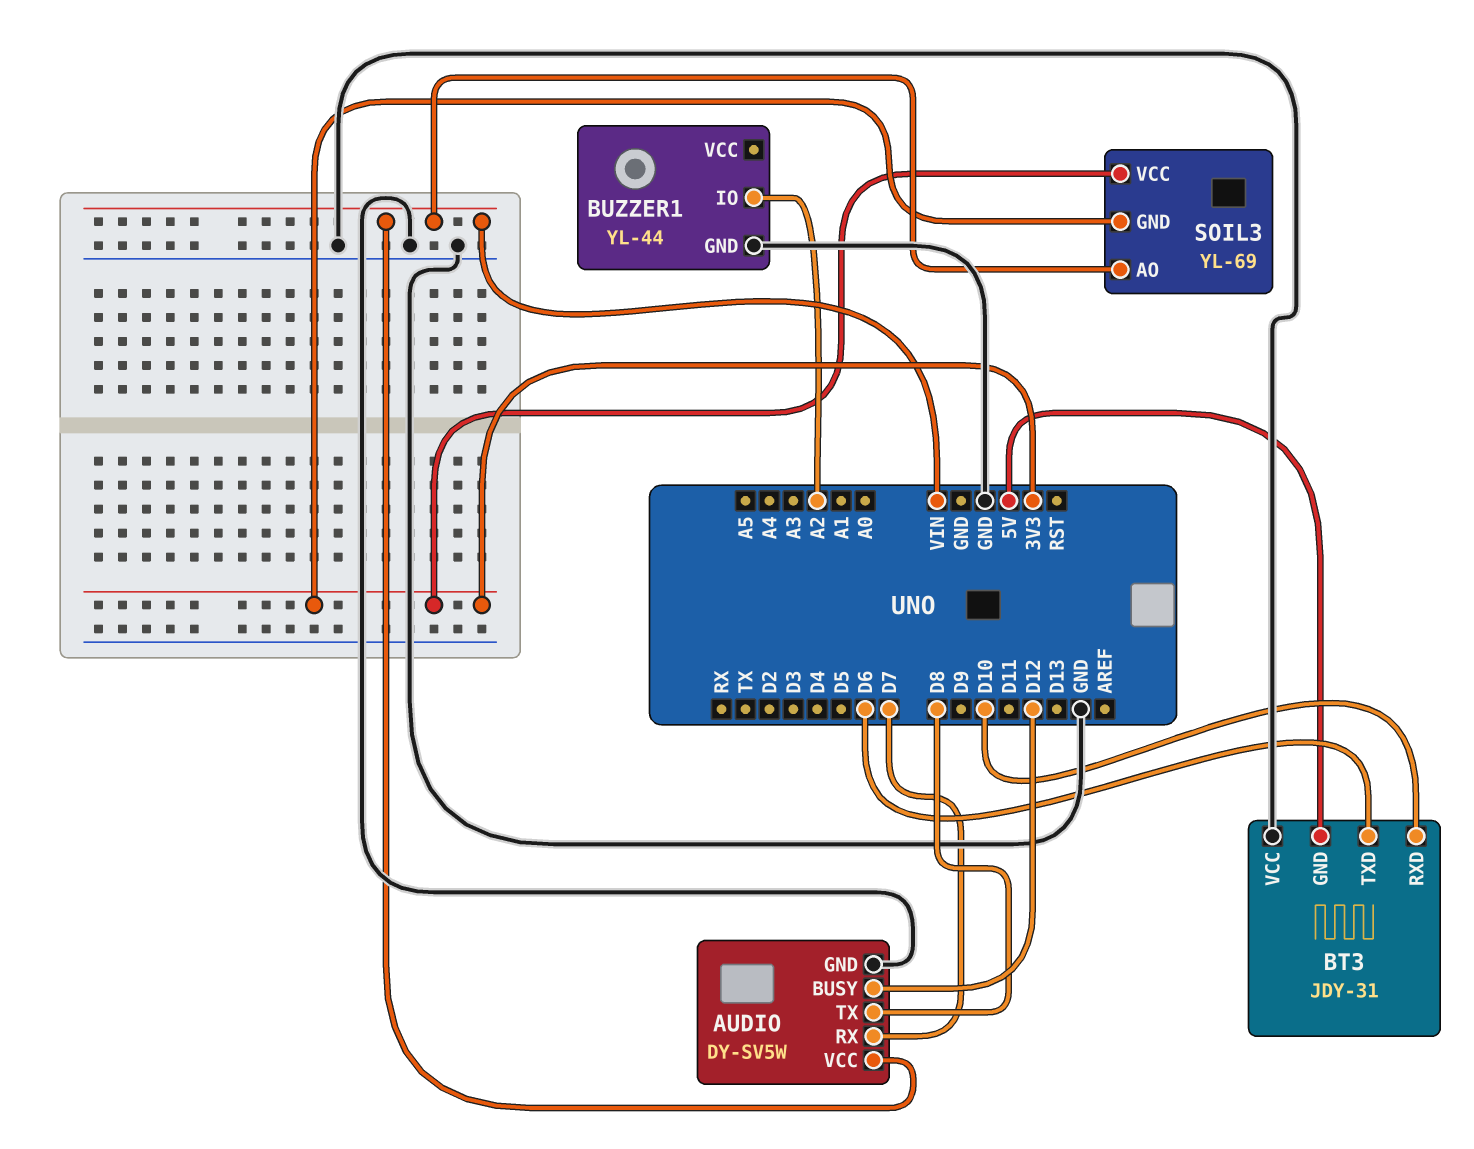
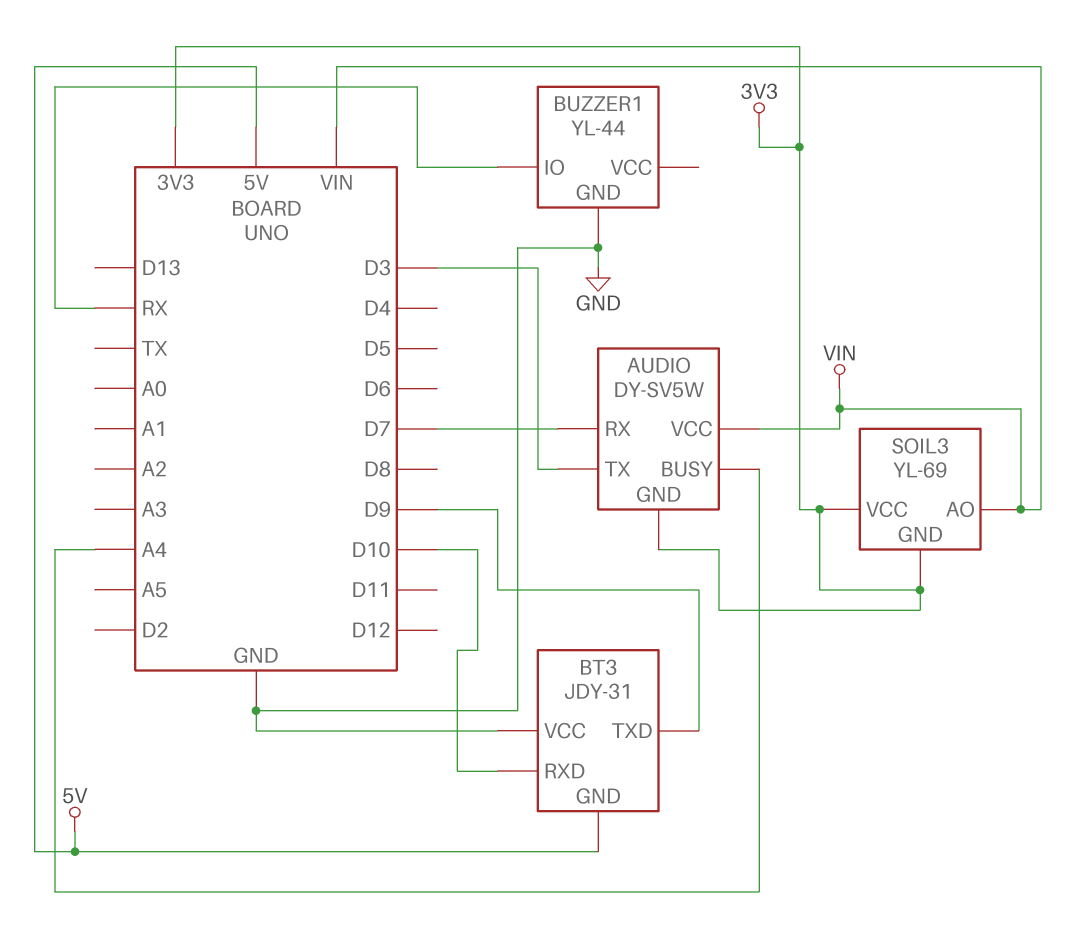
AUDIO pin BUSY: D12 -> A4
AUDIO pin GND: GND -> 3V3
AUDIO pin TX: D8 -> D3
BT3 pin TXD: D6 -> D9
BUZZER1 pin IO: A2 -> RX

